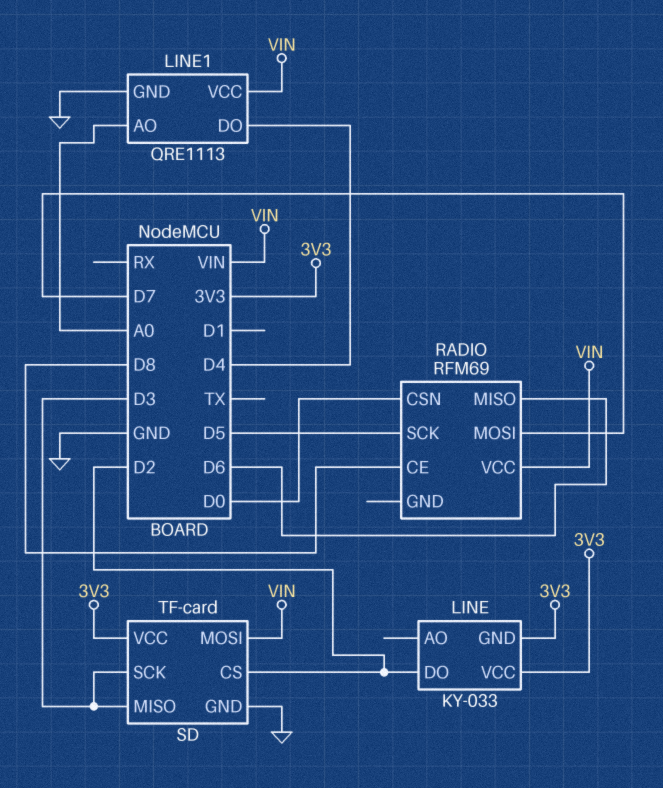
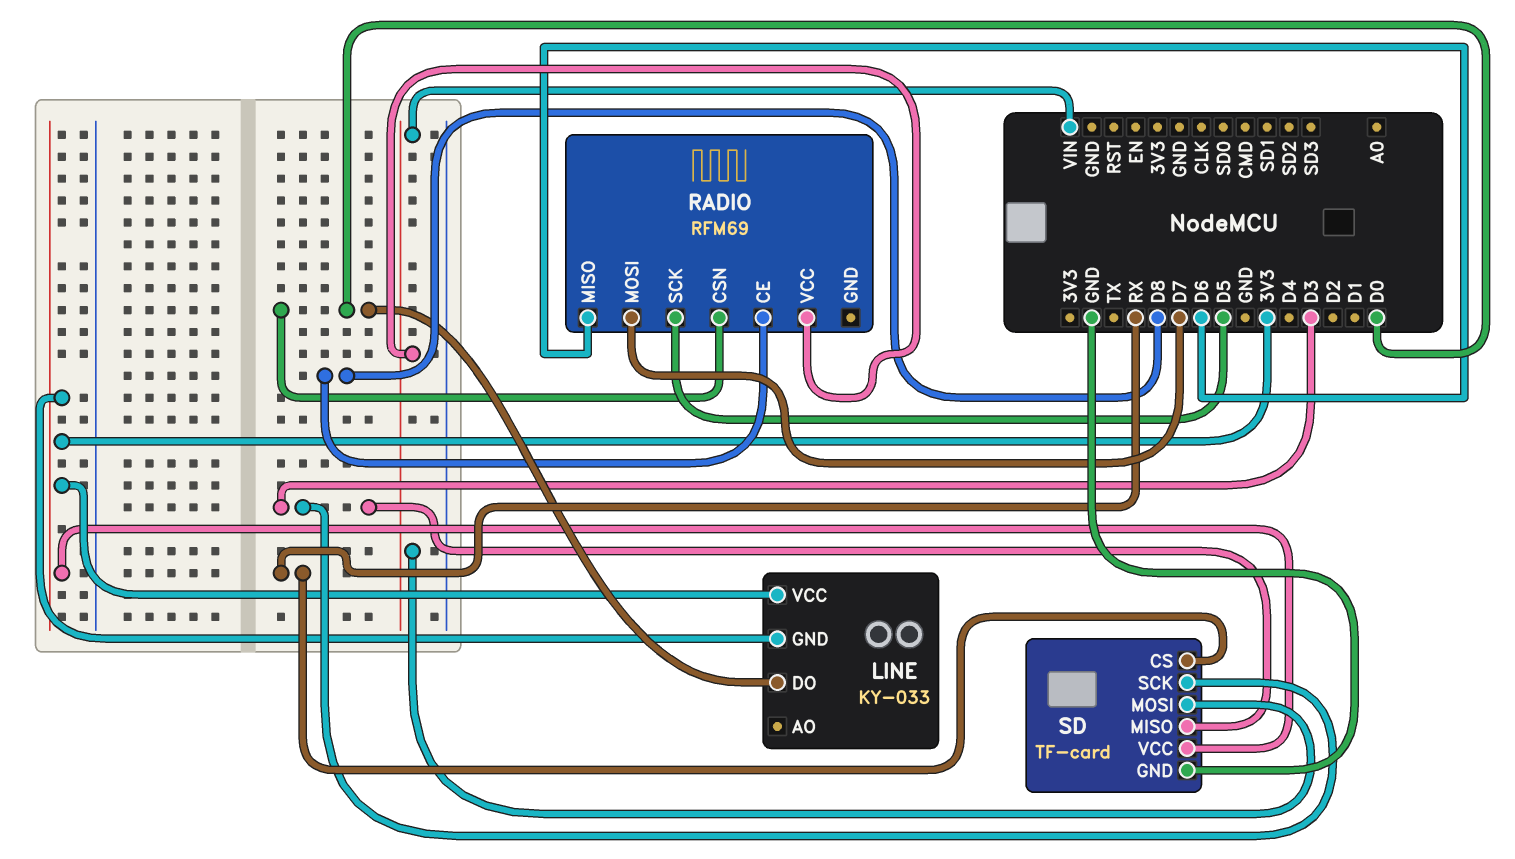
LINE pin DO: D2 -> D0
LINE1: QRE1113 -> none
LINE1 pin AO: A0 -> none
LINE1 pin DO: D4 -> none
LINE1 pin GND: GND -> none
LINE1 pin VCC: VIN -> none
SD pin CS: D2 -> RX

